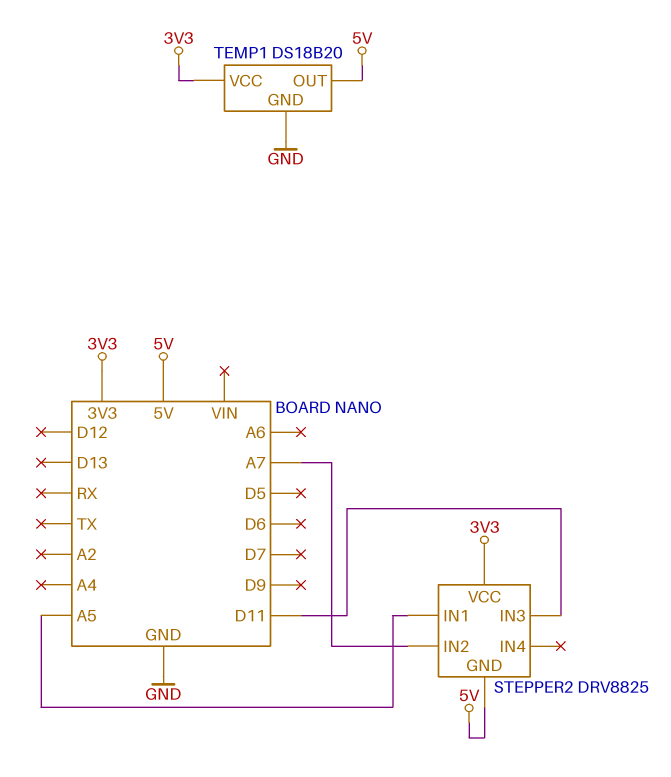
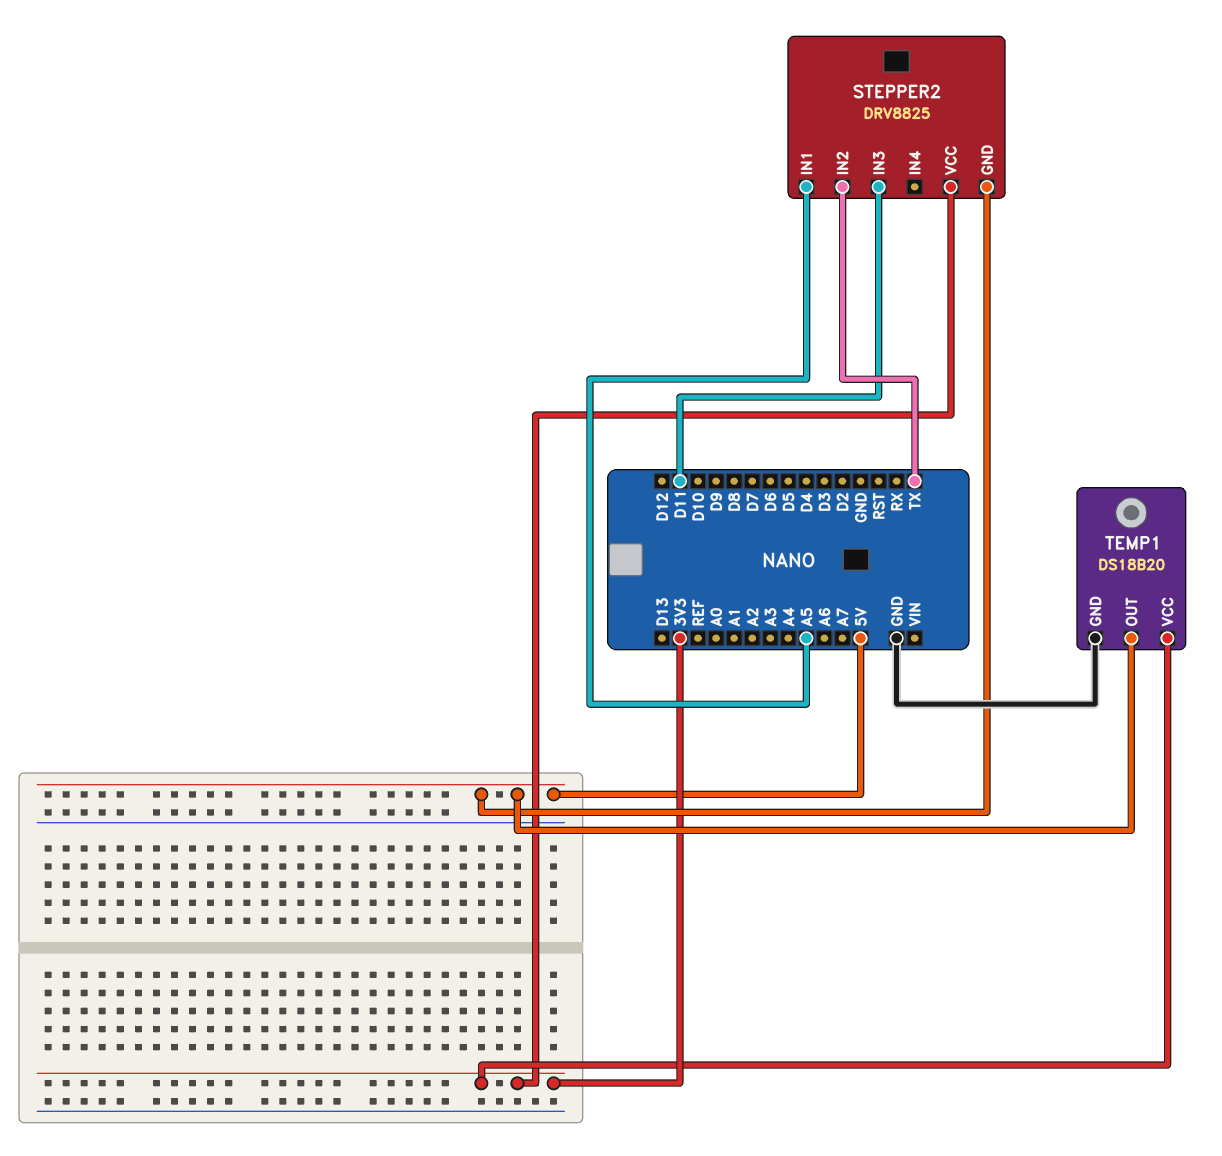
STEPPER2 pin IN2: A7 -> TX

